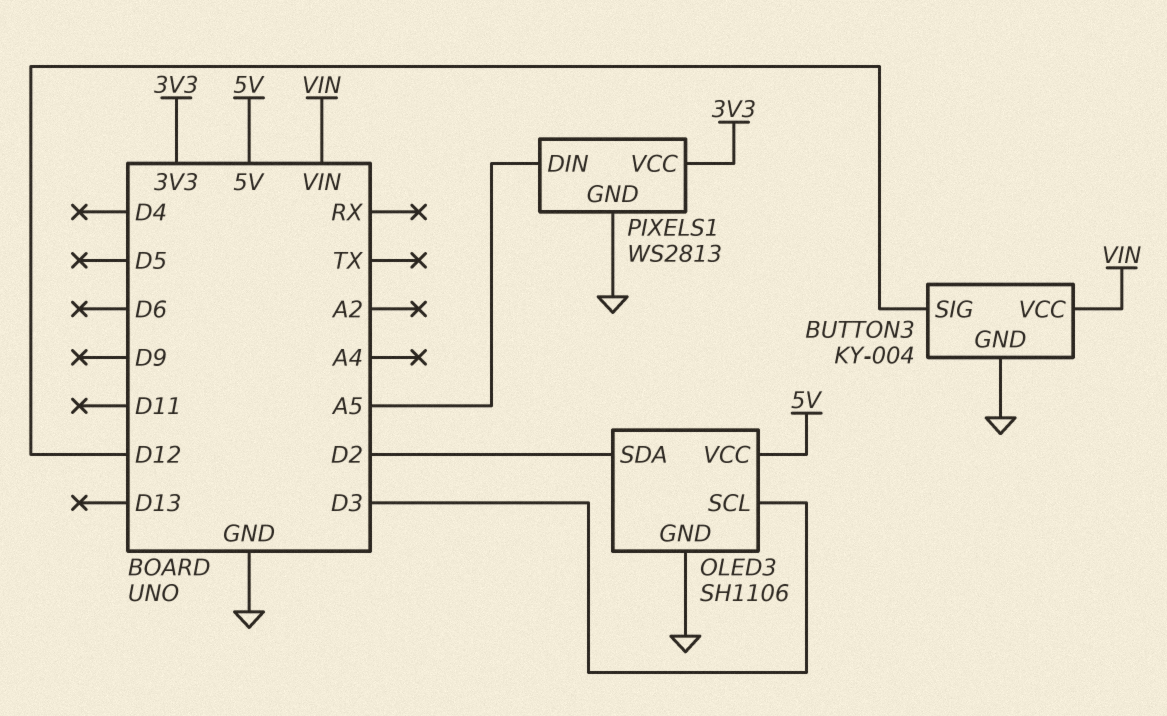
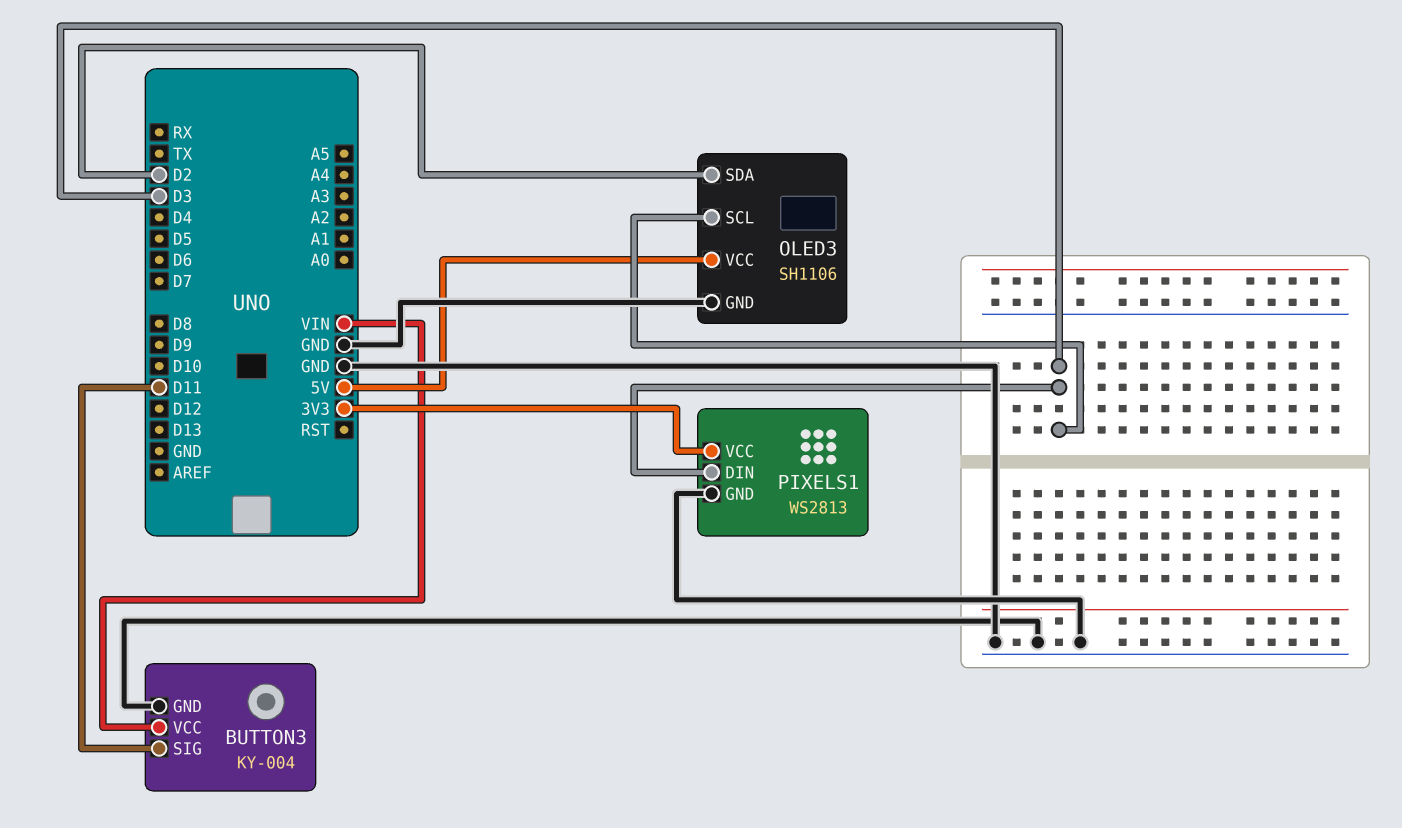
BUTTON3 pin SIG: D12 -> D11
PIXELS1 pin DIN: A5 -> D3

